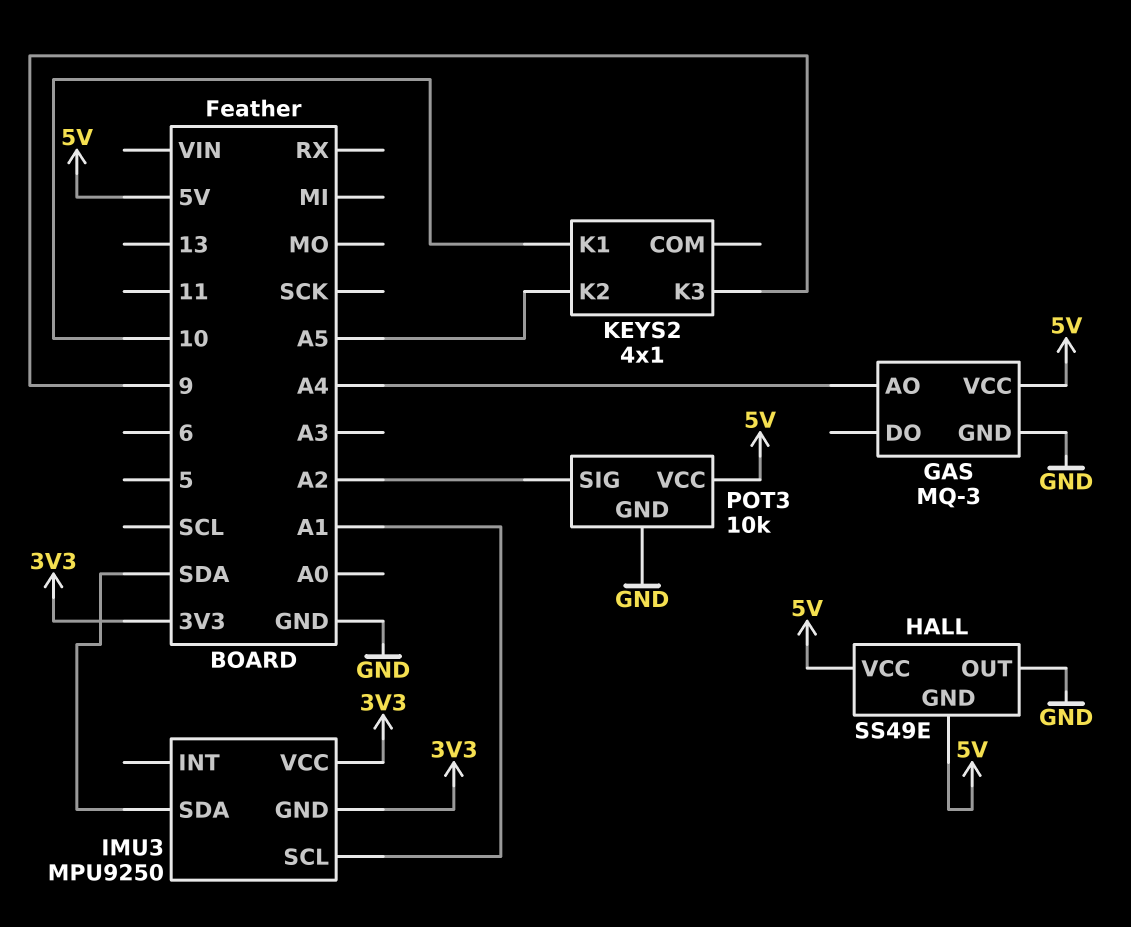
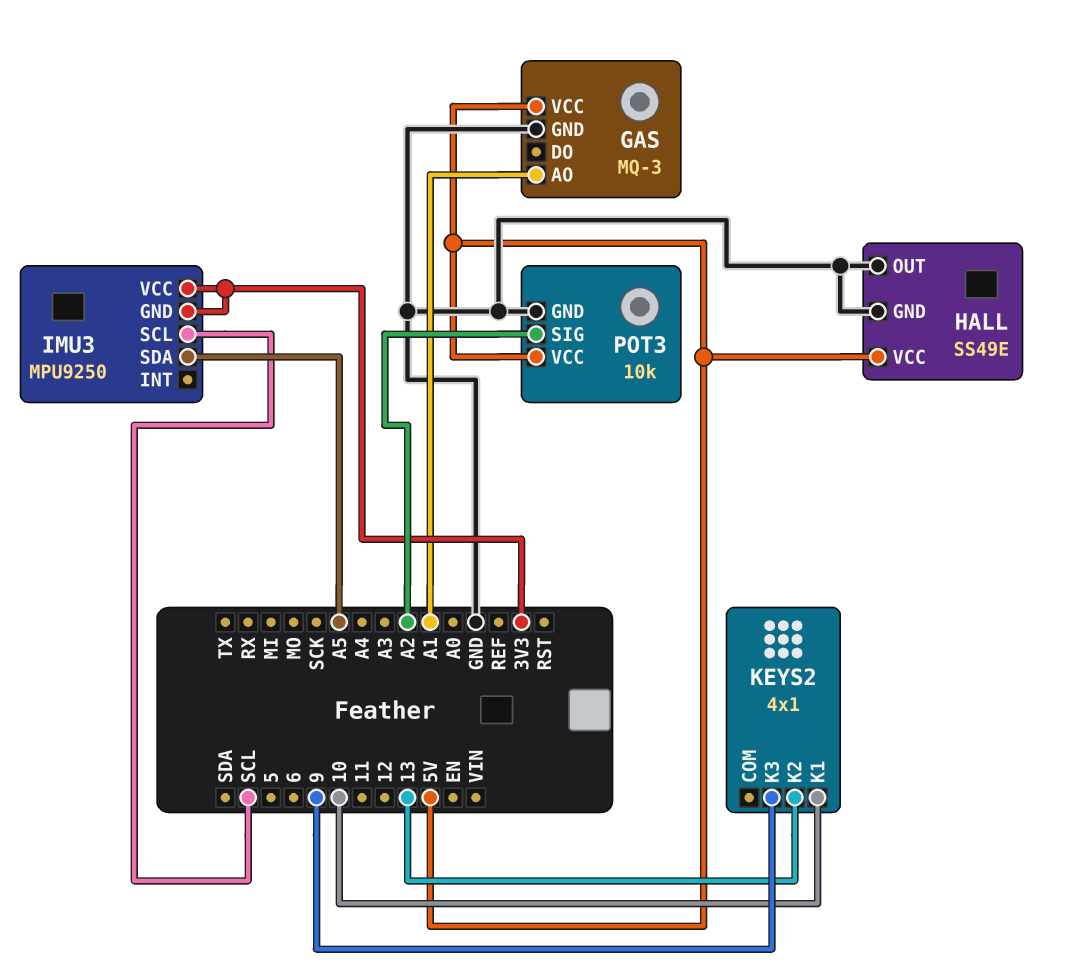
GAS pin AO: A4 -> A1
HALL pin GND: 5V -> GND
IMU3 pin SCL: A1 -> SCL
IMU3 pin SDA: SDA -> A5
KEYS2 pin K2: A5 -> 13

